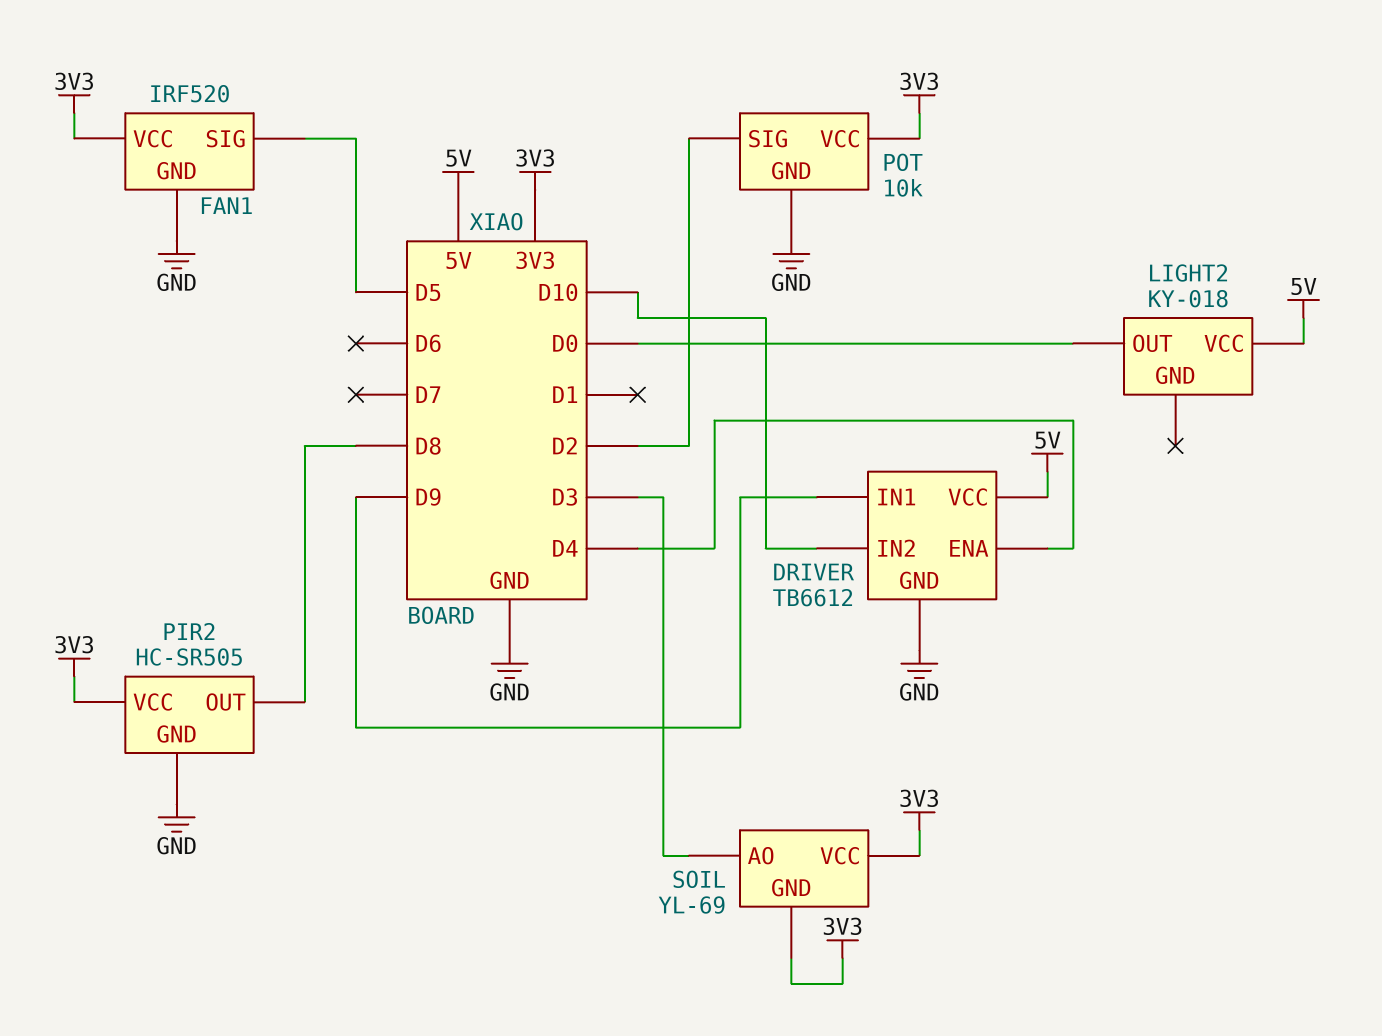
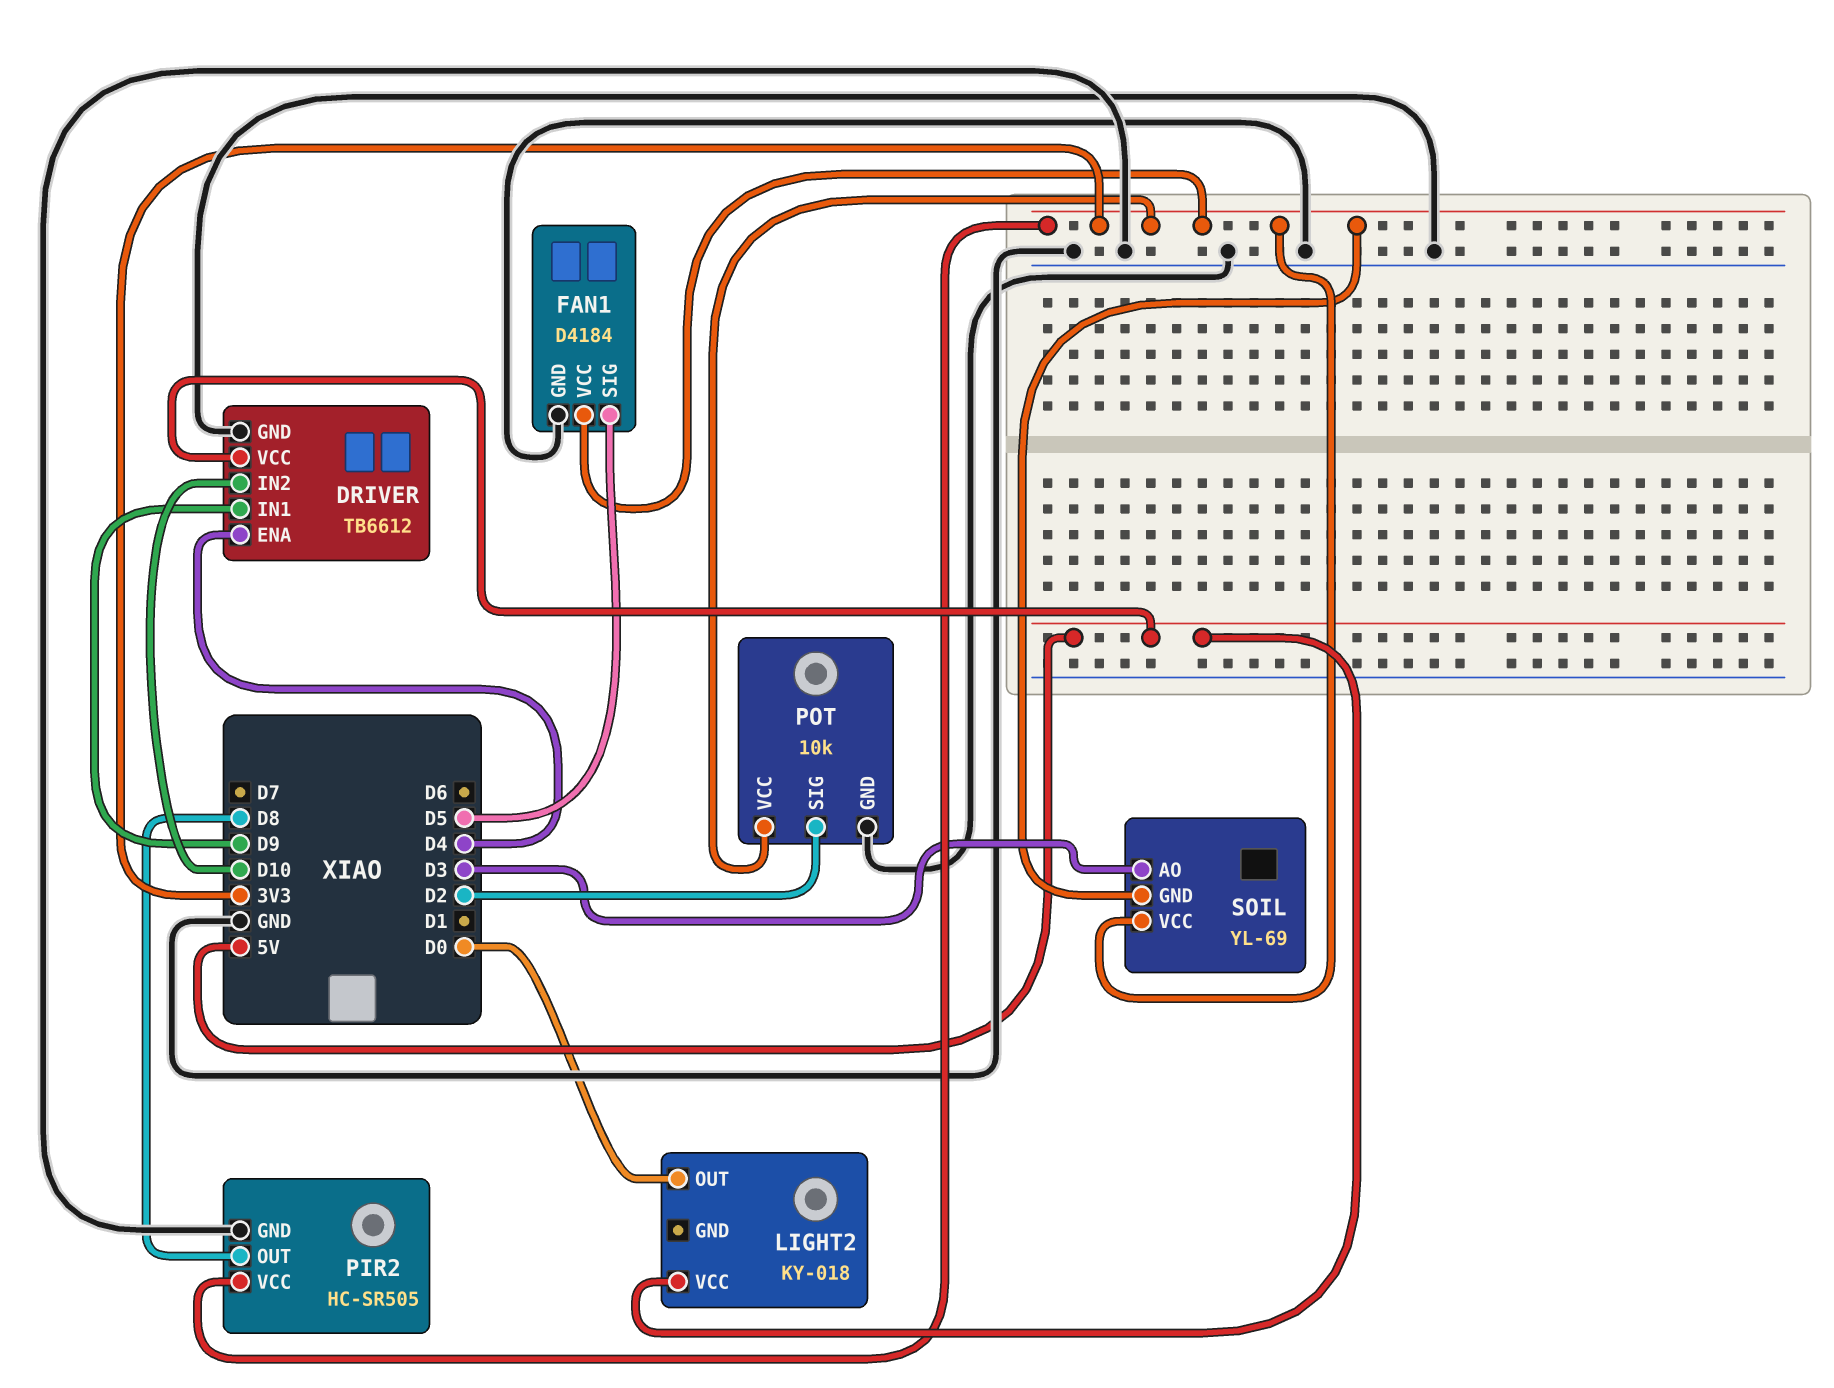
FAN1: IRF520 -> D4184

